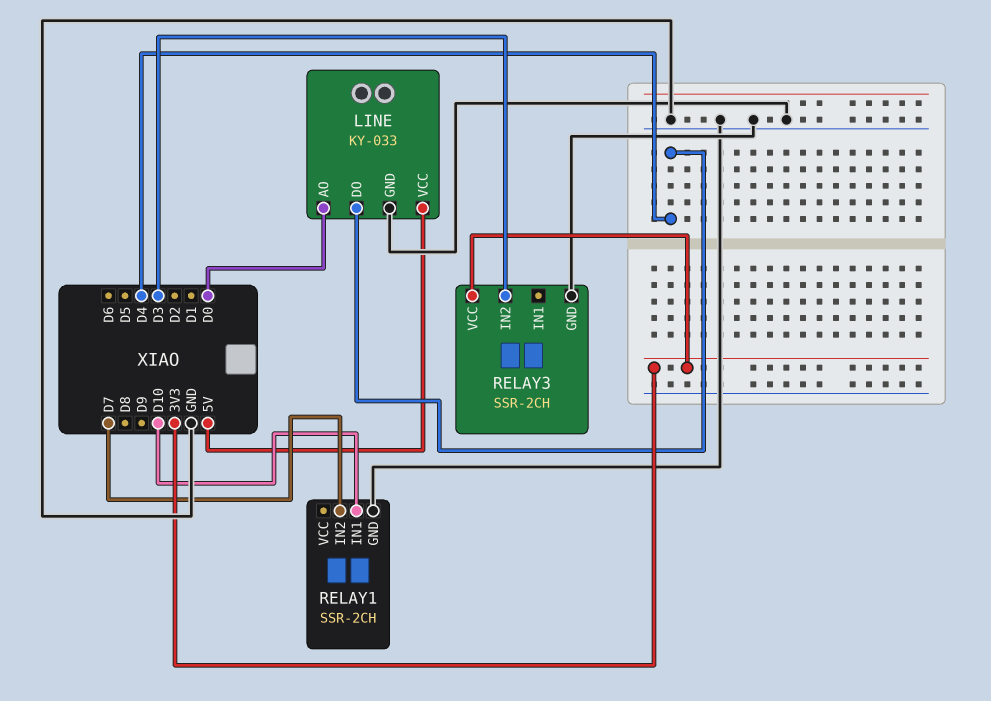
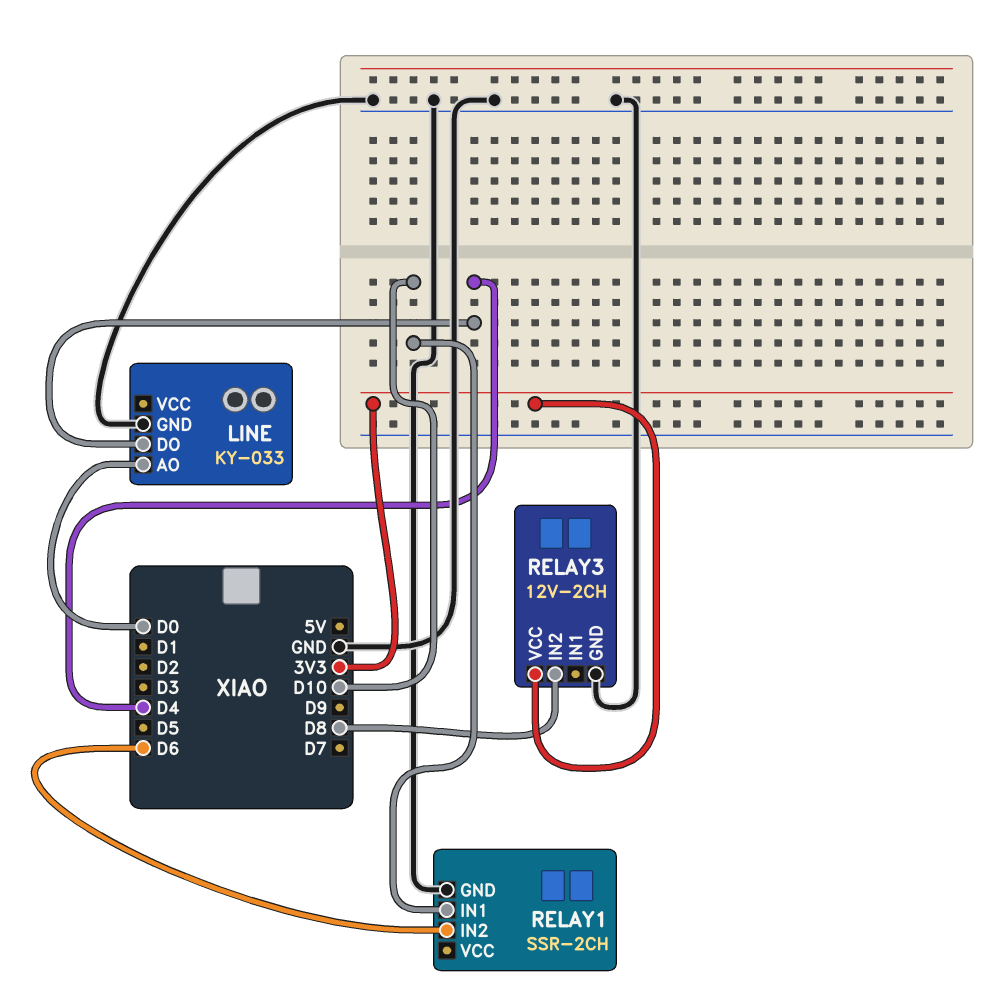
LINE pin VCC: 5V -> none
RELAY1 pin IN2: D7 -> D6
RELAY3: SSR-2CH -> 12V-2CH
RELAY3 pin IN2: D3 -> D8

